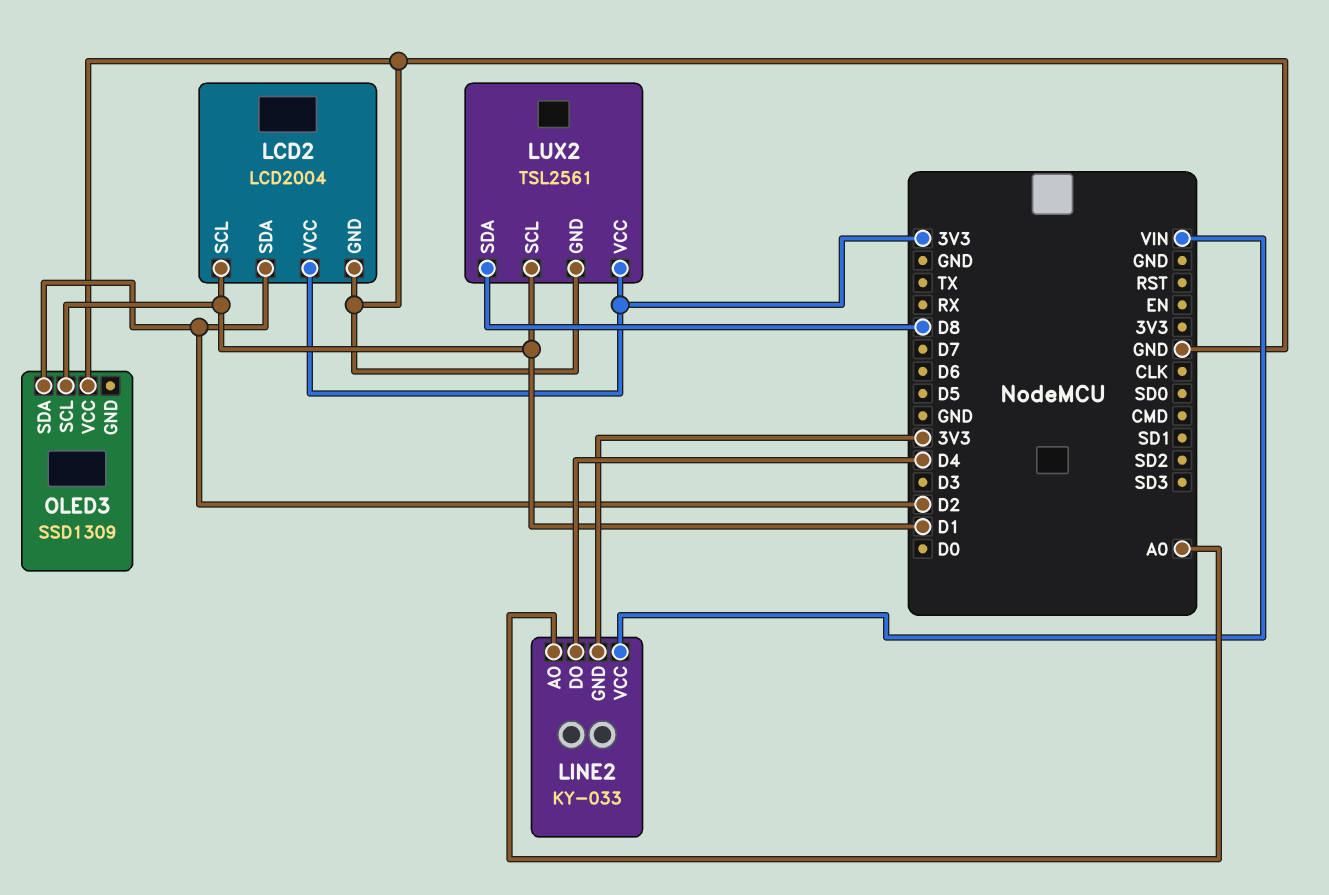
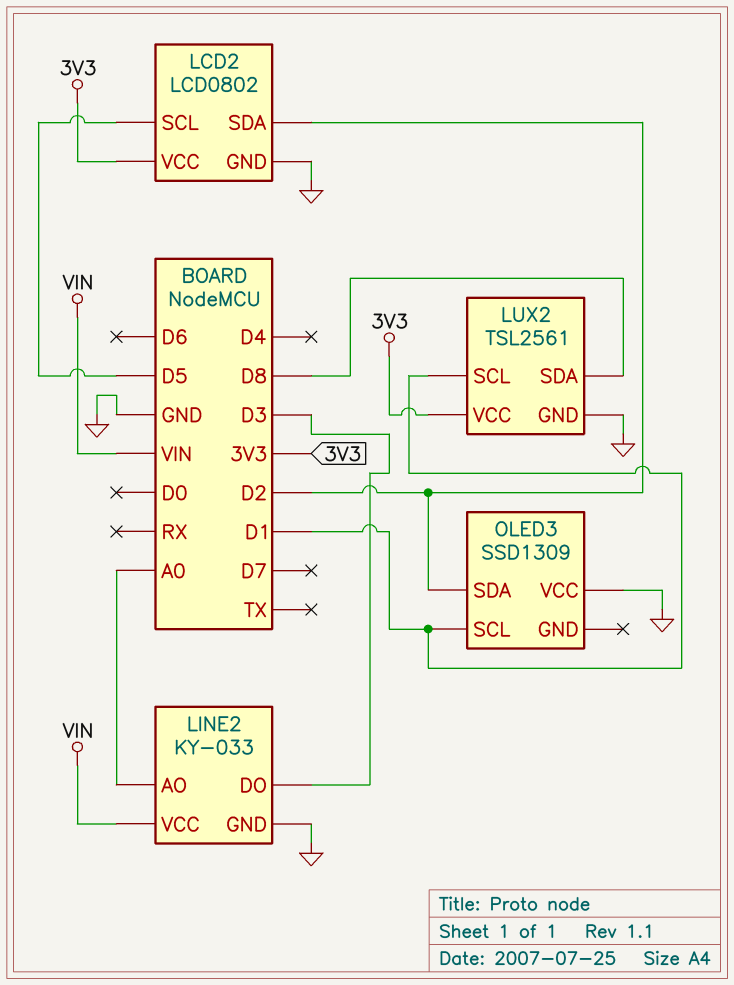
LCD2: LCD2004 -> LCD0802
LCD2 pin SCL: D1 -> D5
LINE2 pin DO: D4 -> D3
LINE2 pin GND: 3V3 -> GND

